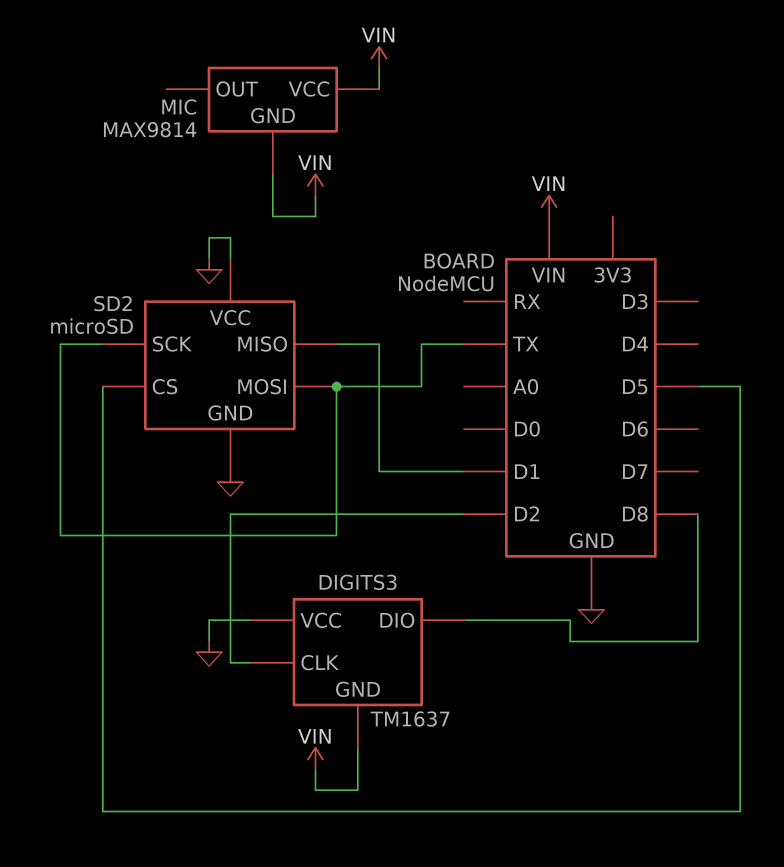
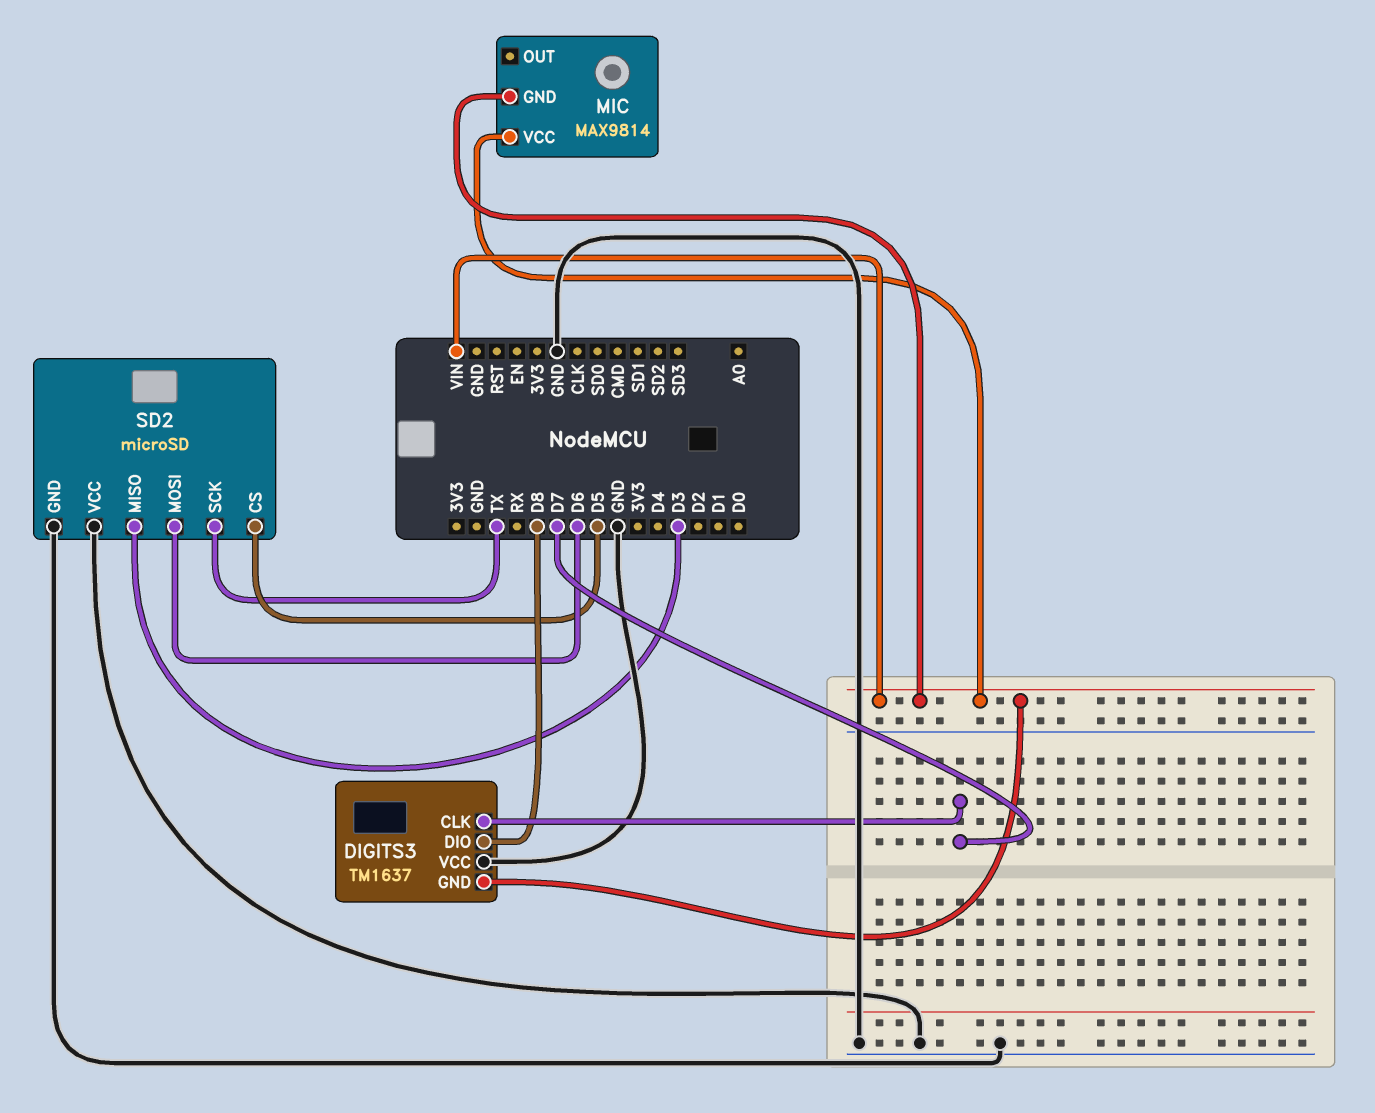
DIGITS3 pin CLK: D2 -> D7
SD2 pin MISO: D1 -> D3
SD2 pin MOSI: TX -> D6

